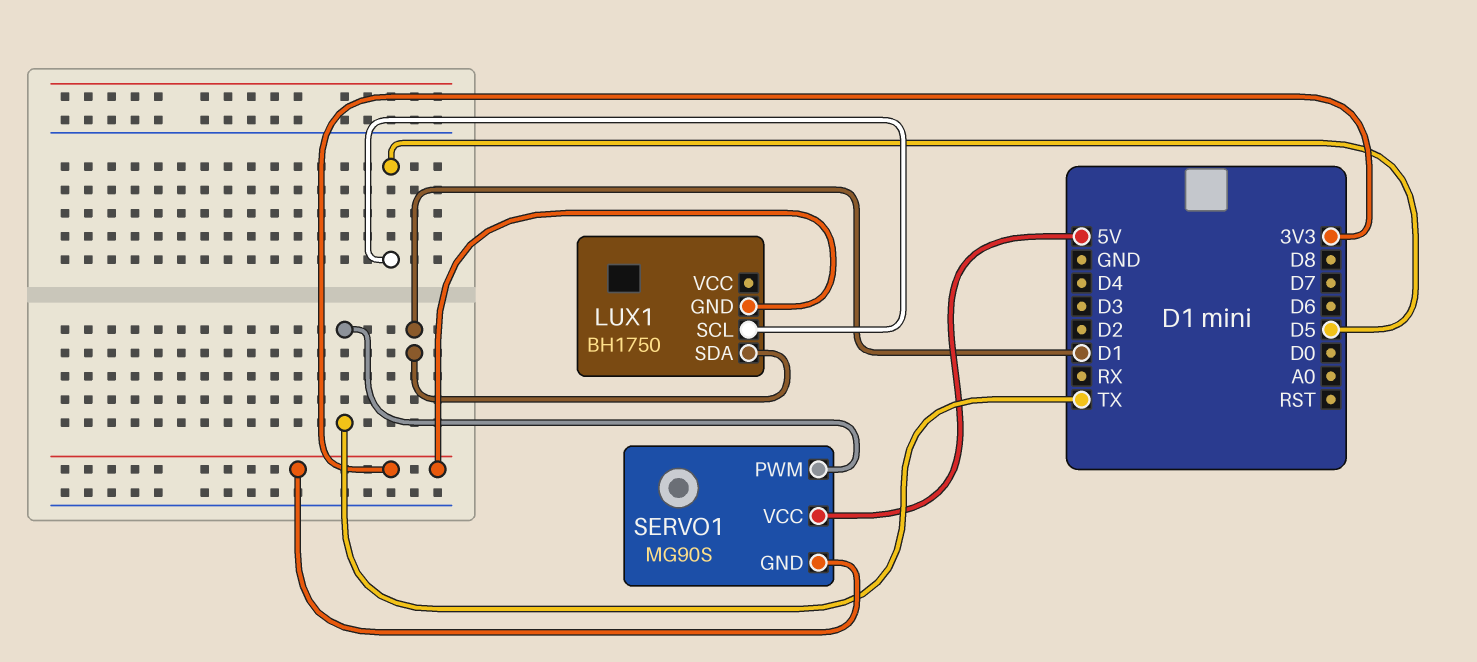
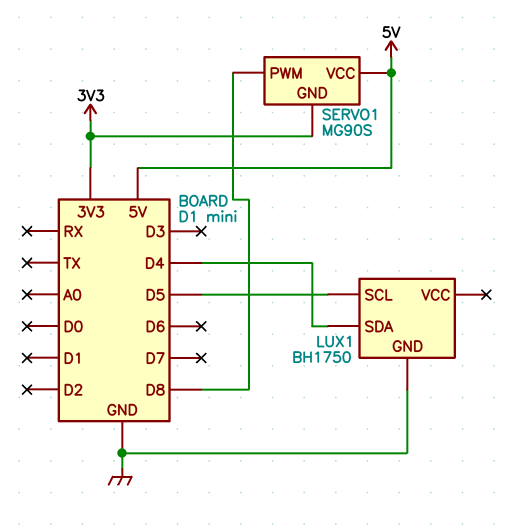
LUX1 pin GND: 3V3 -> GND
LUX1 pin SDA: D1 -> D4
SERVO1 pin PWM: TX -> D8

